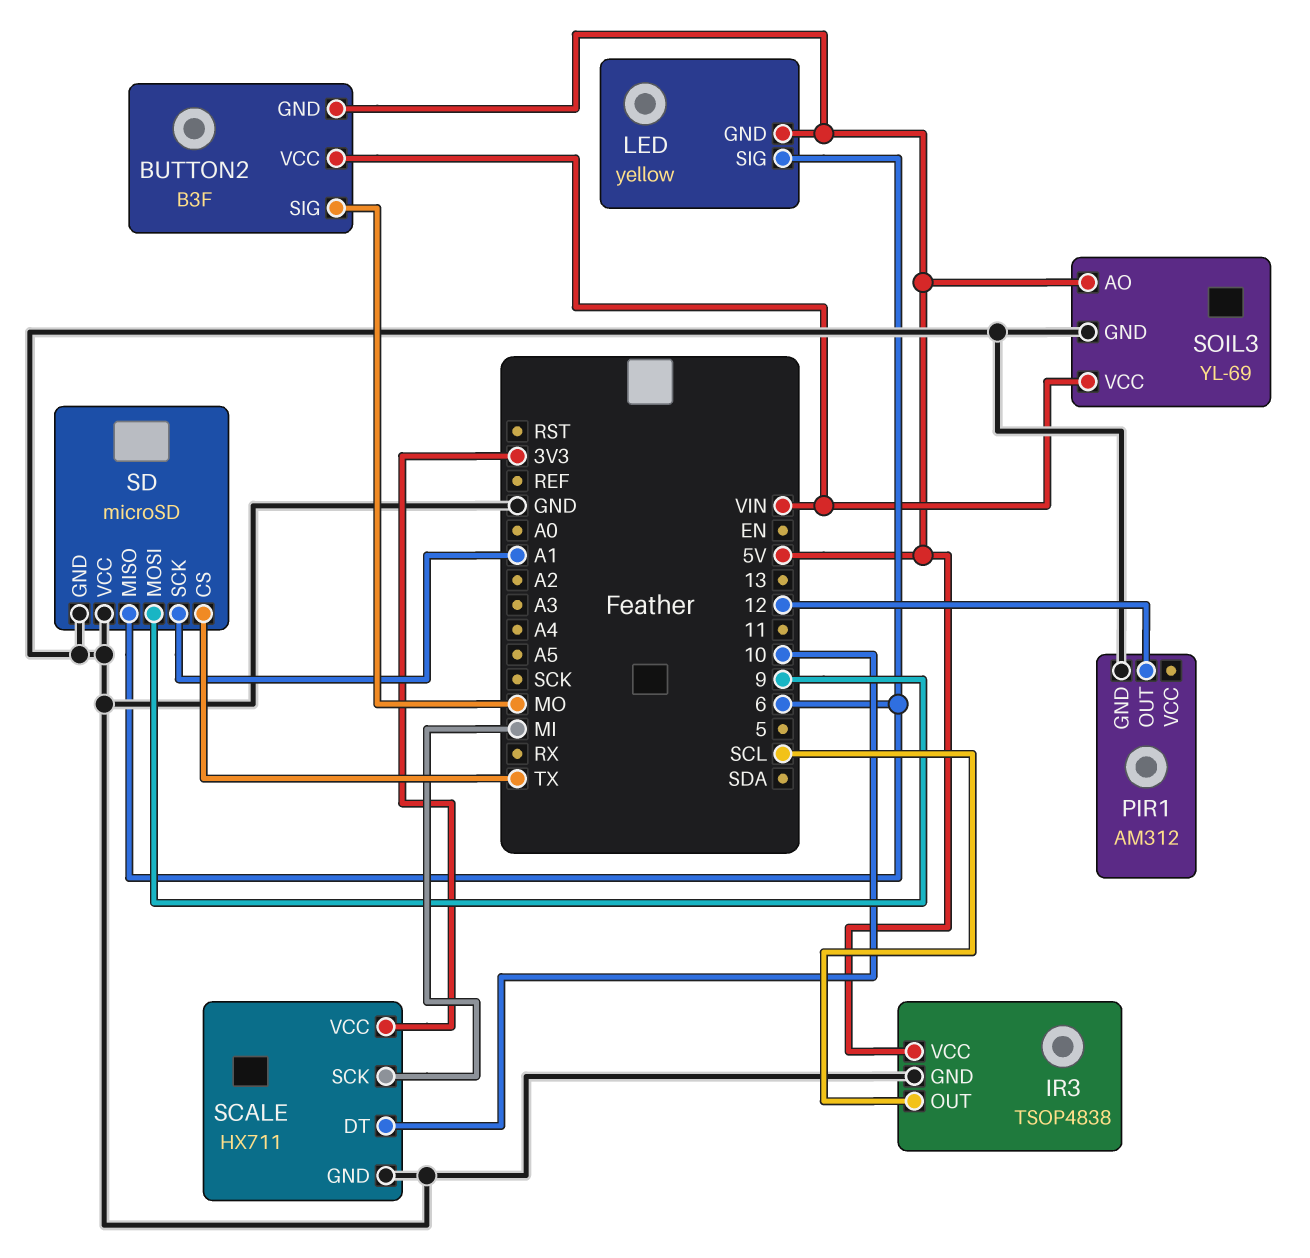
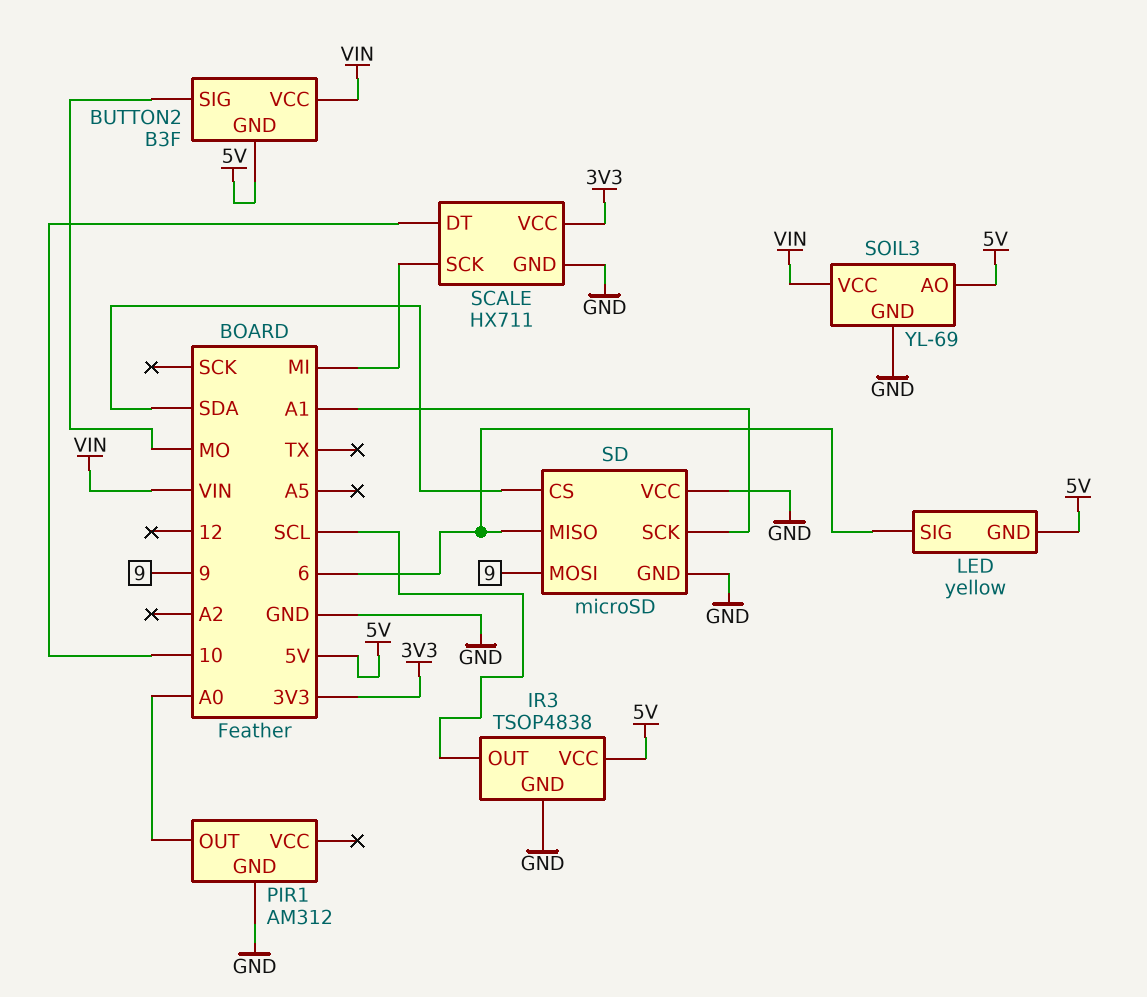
PIR1 pin OUT: 12 -> A0
SD pin CS: TX -> SDA

